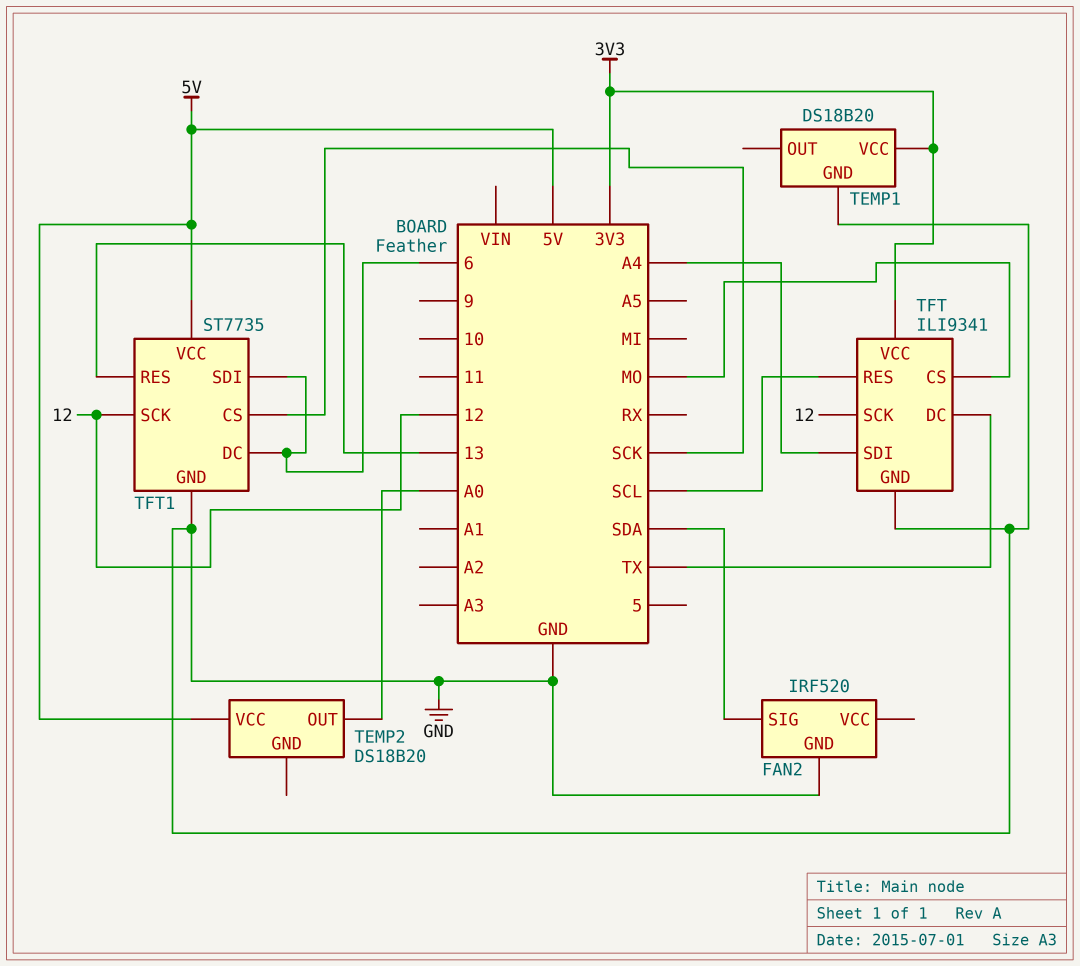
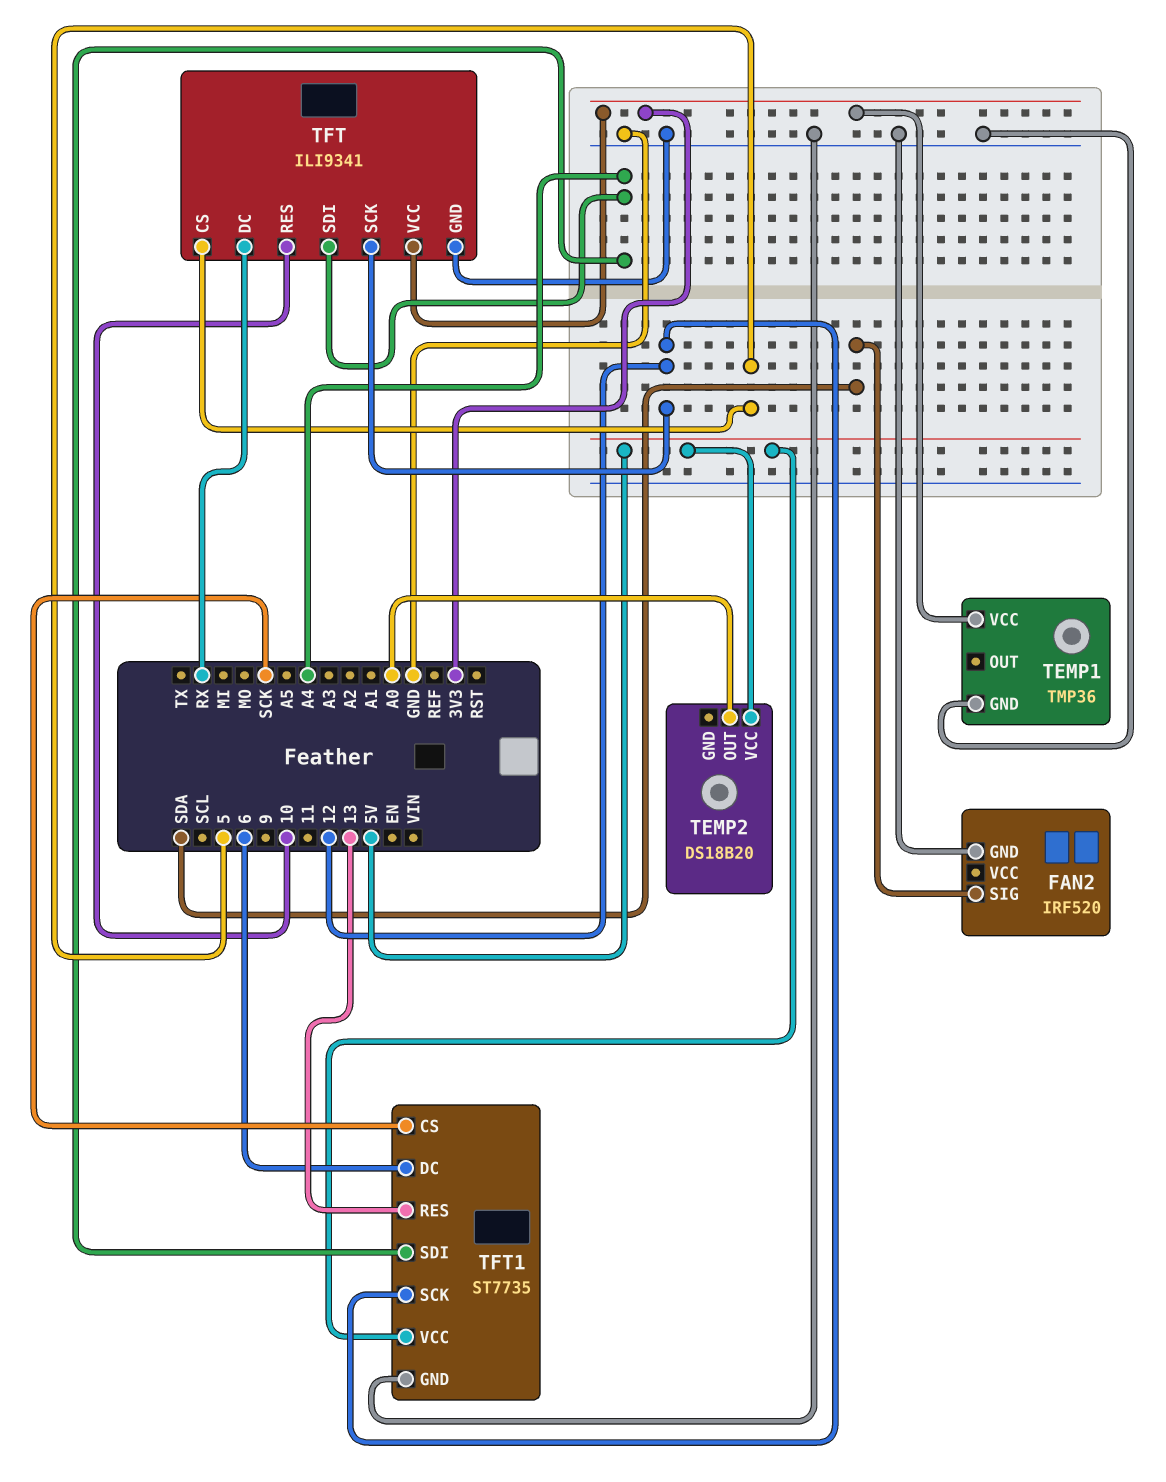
TEMP1: DS18B20 -> TMP36
TFT pin CS: MO -> 5
TFT pin DC: TX -> RX
TFT pin RES: SCL -> 10
TFT1 pin SDI: 6 -> A4

